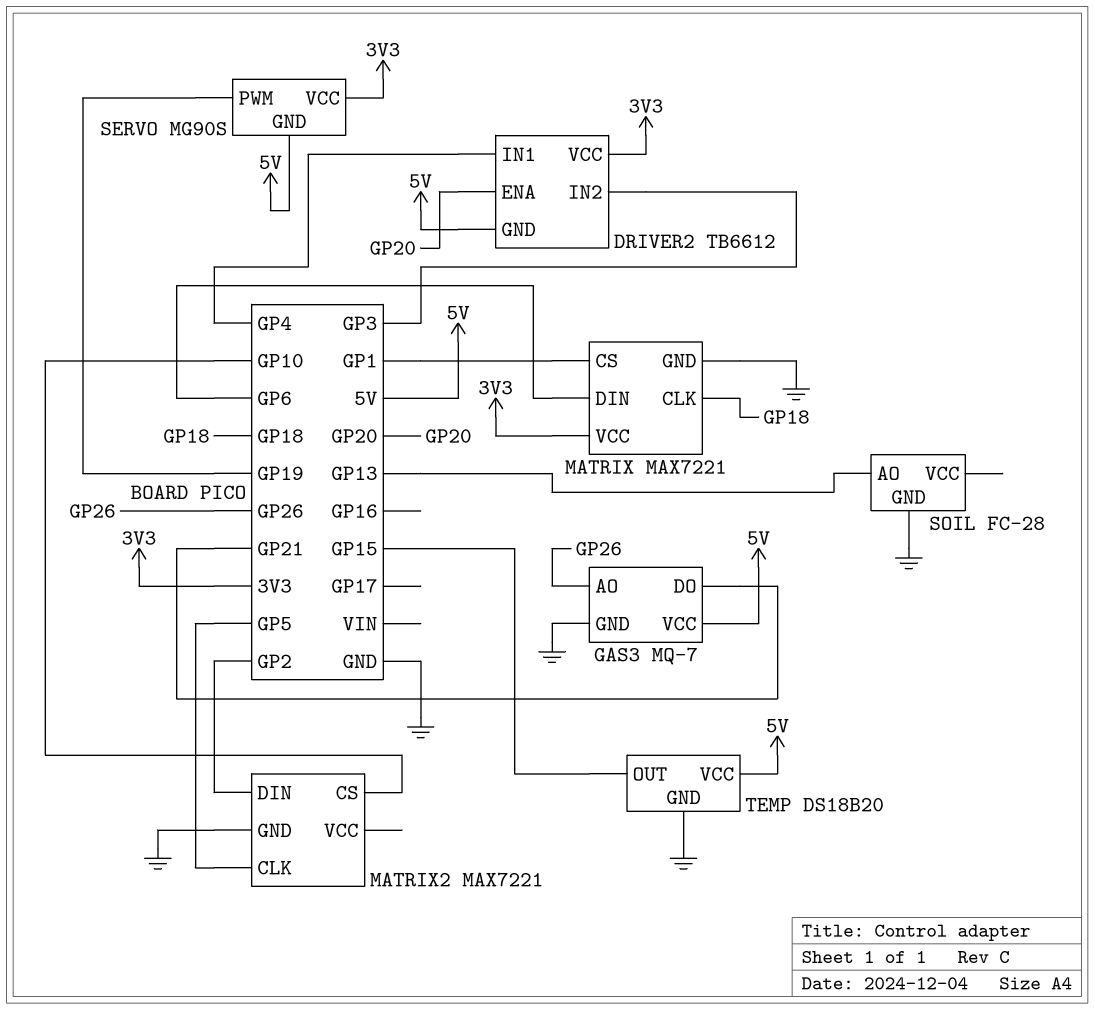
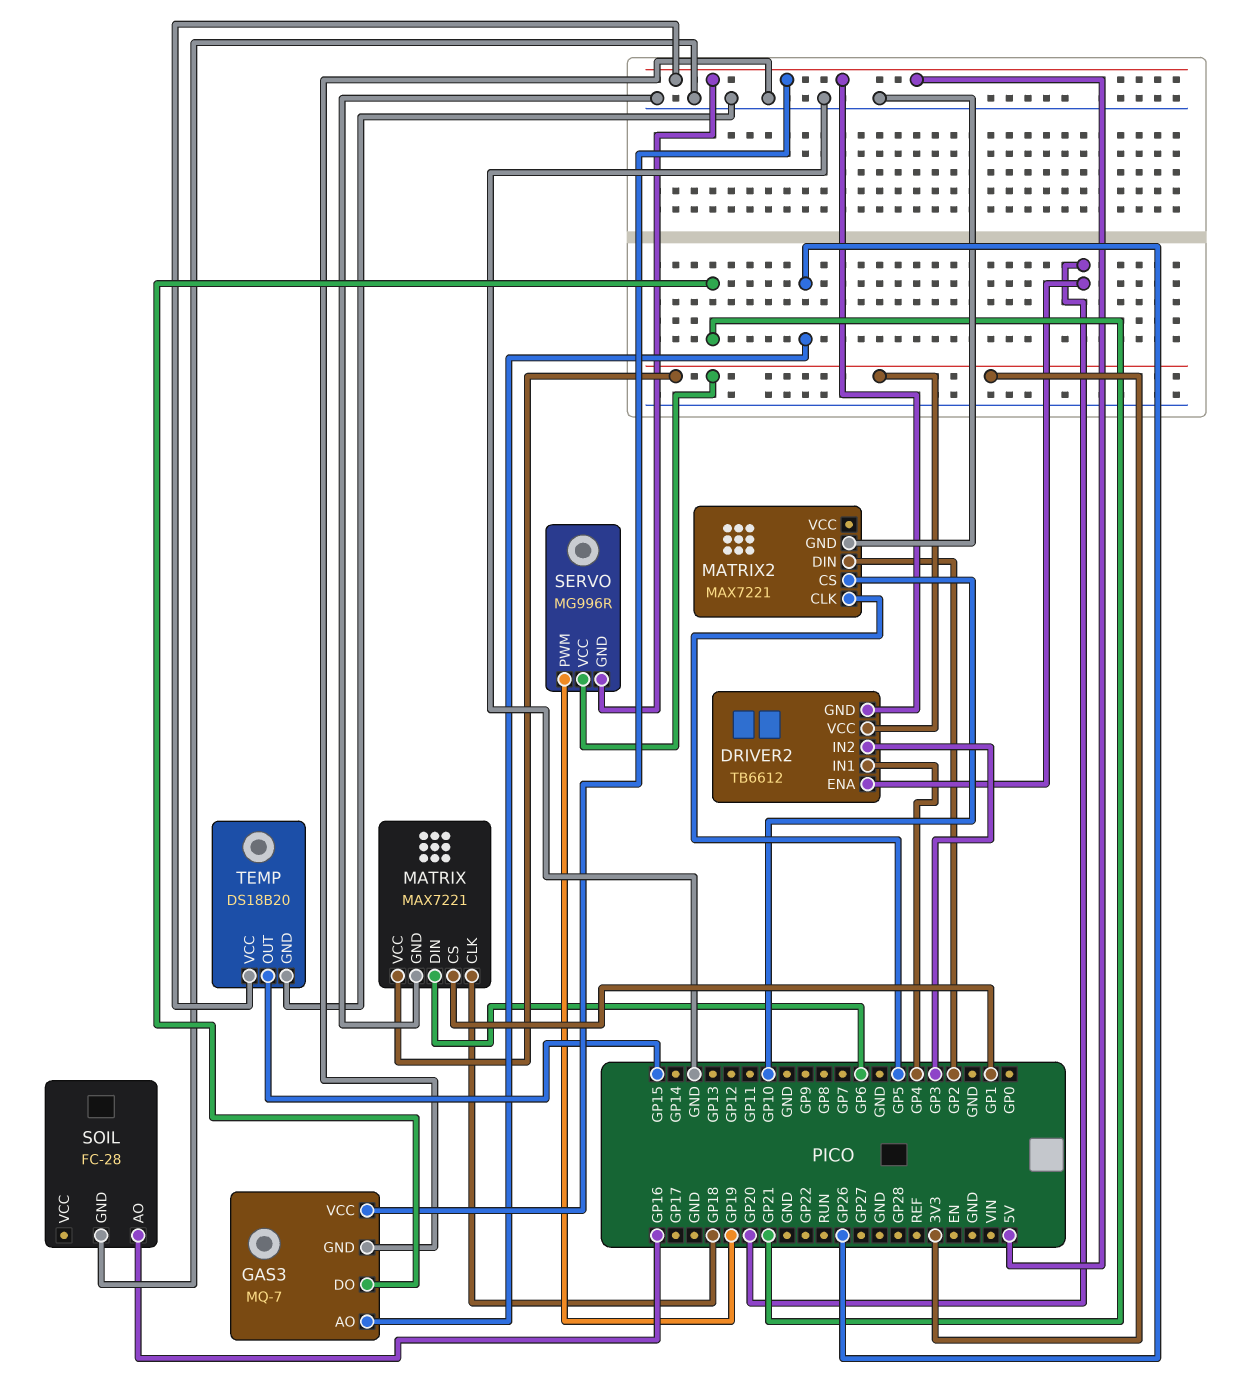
SERVO: MG90S -> MG996R
SOIL pin AO: GP13 -> GP16

